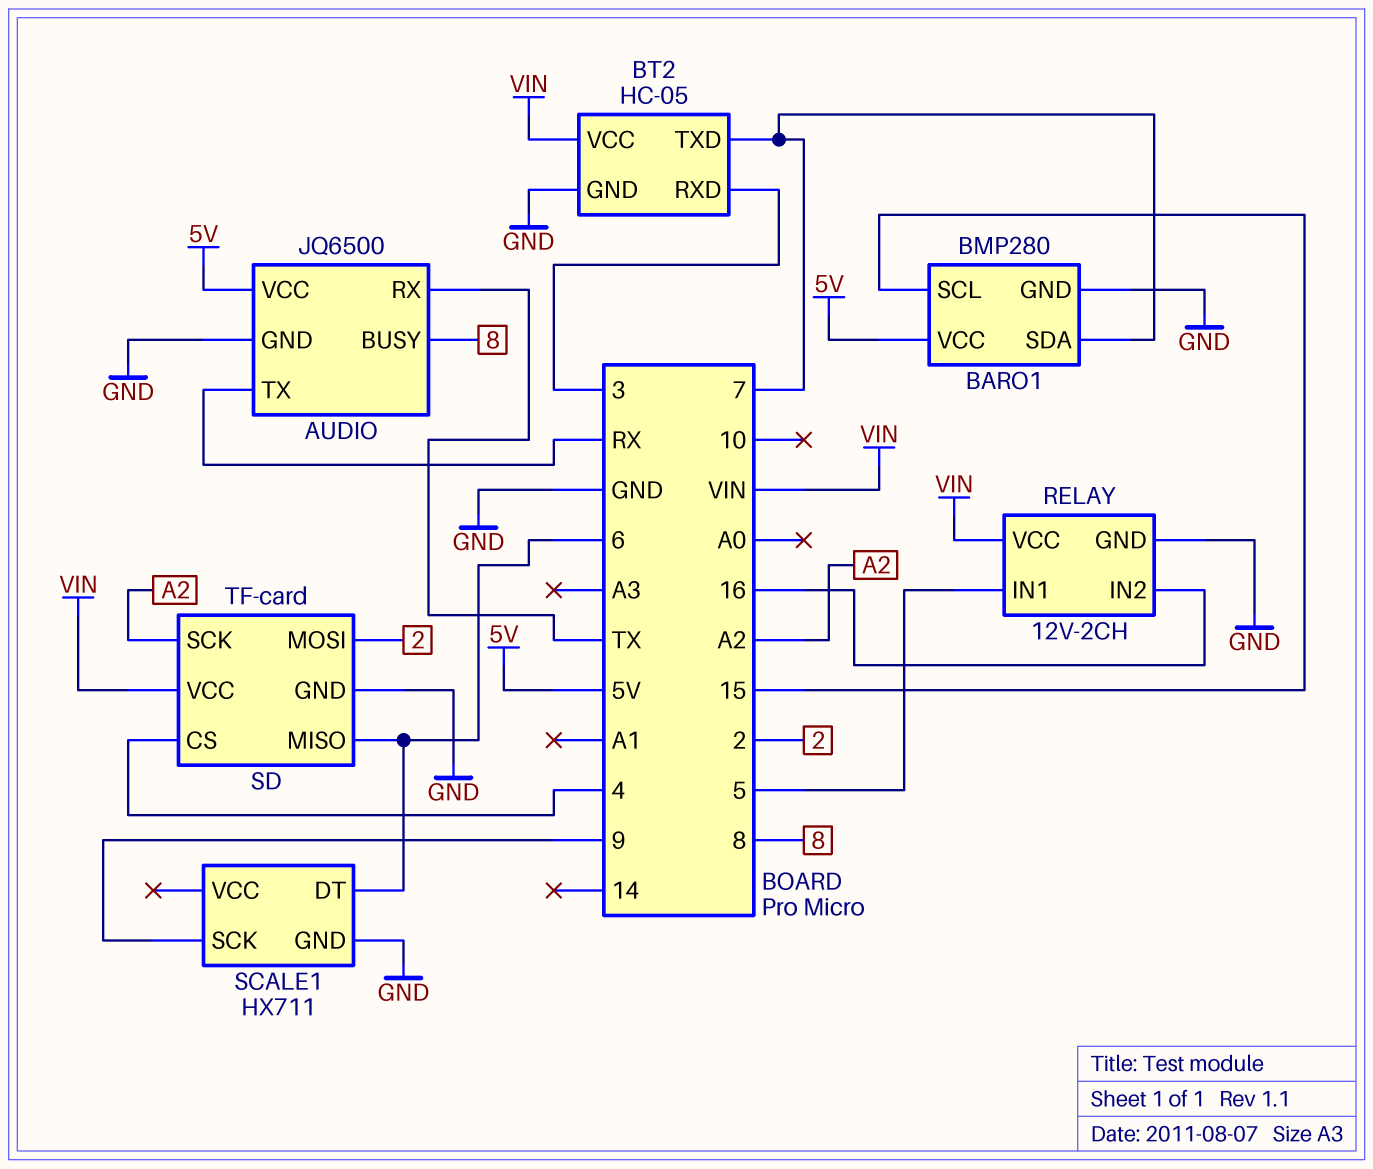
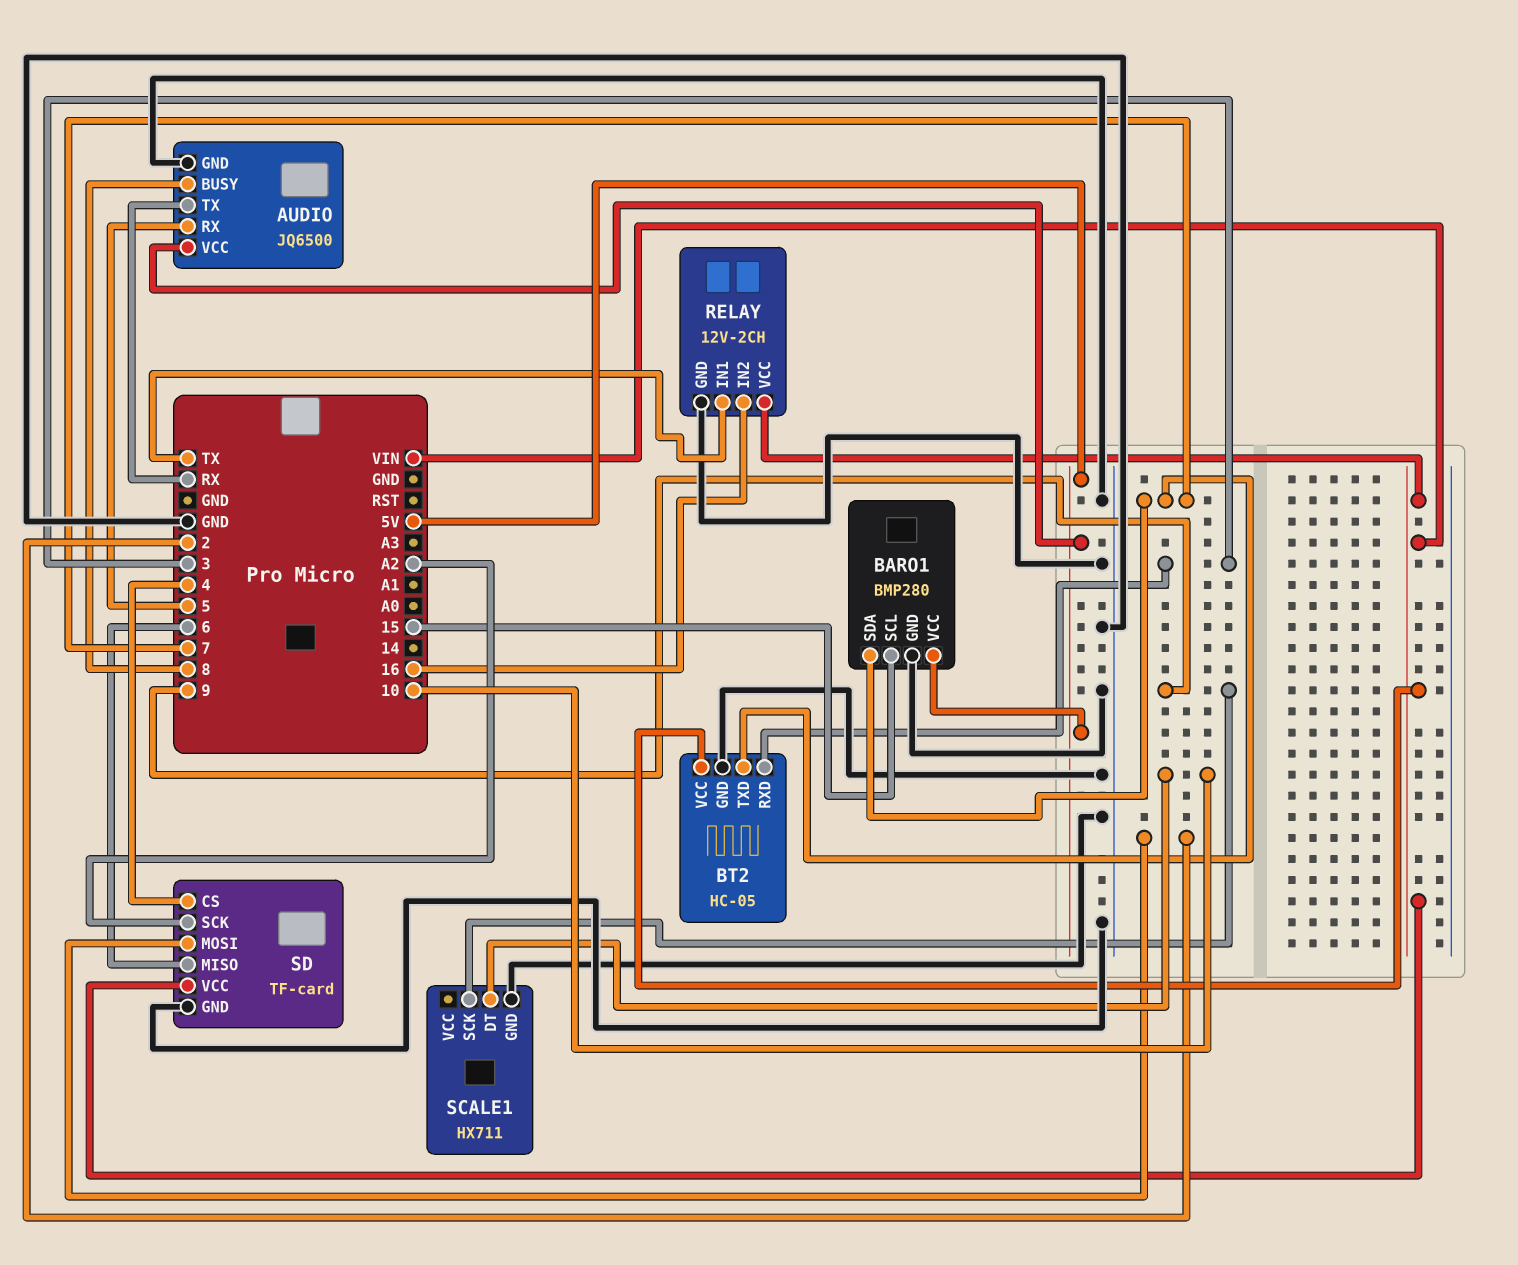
AUDIO pin RX: TX -> 5
RELAY pin IN1: 5 -> TX
SCALE1 pin DT: 6 -> 10

